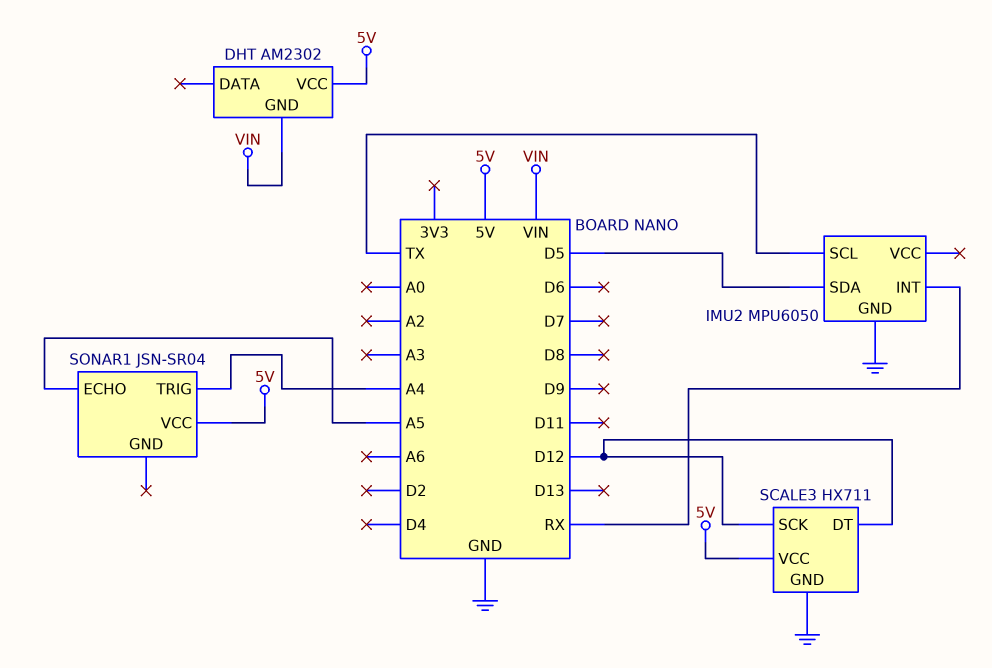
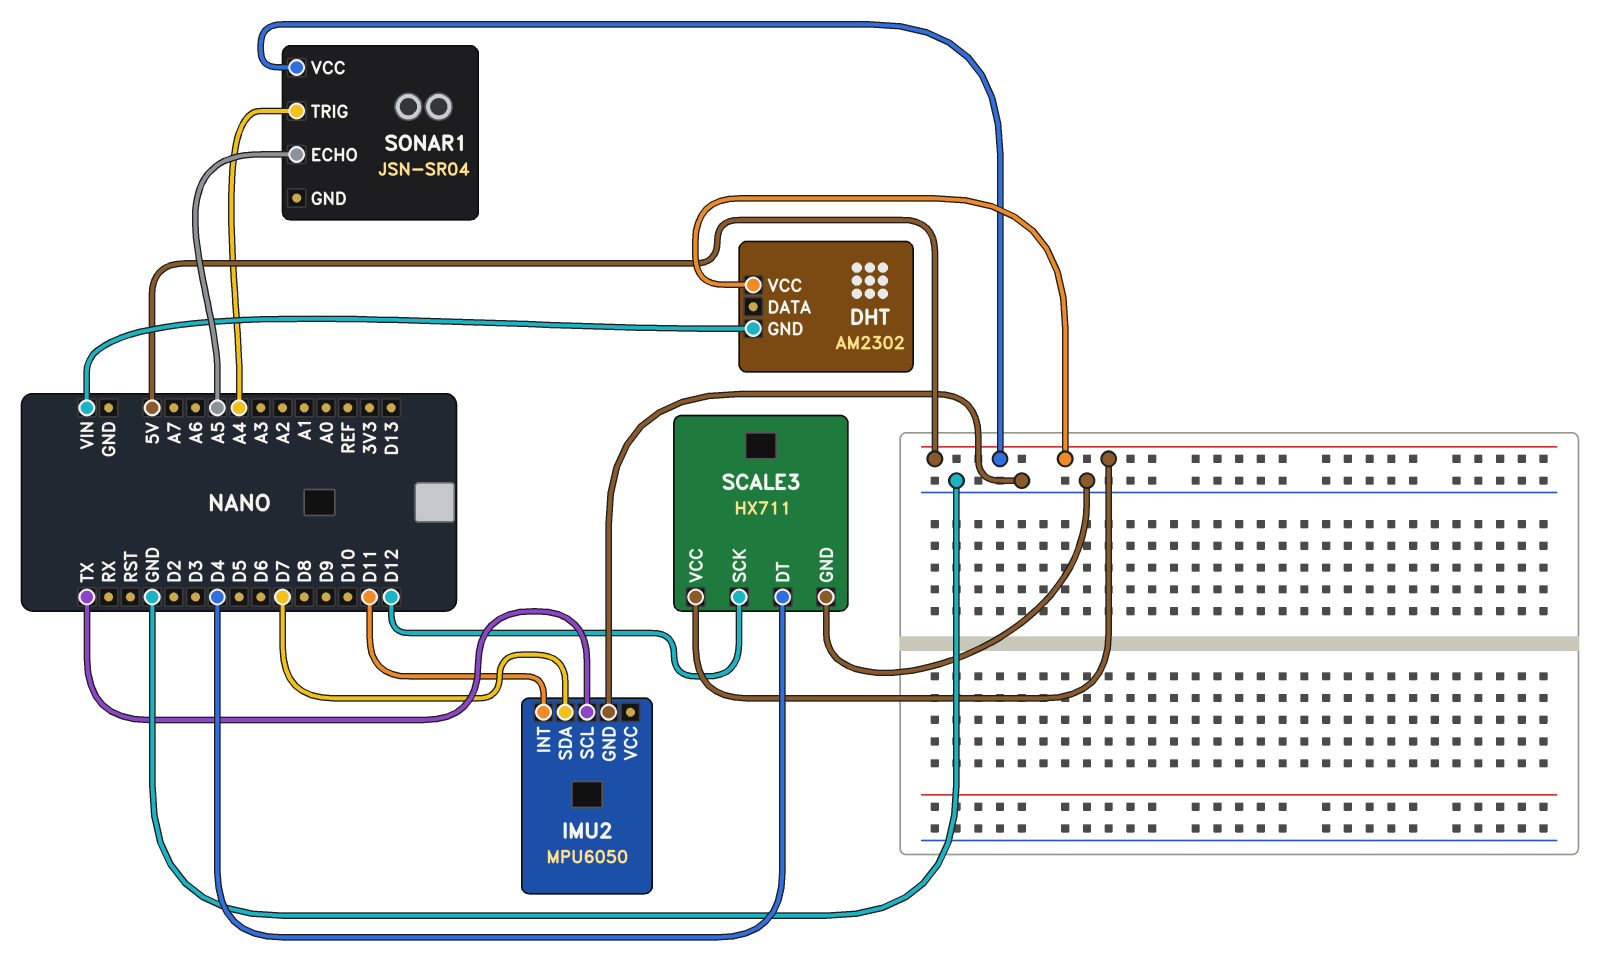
IMU2 pin INT: RX -> D11
IMU2 pin SDA: D5 -> D7
SCALE3 pin DT: D12 -> D4

